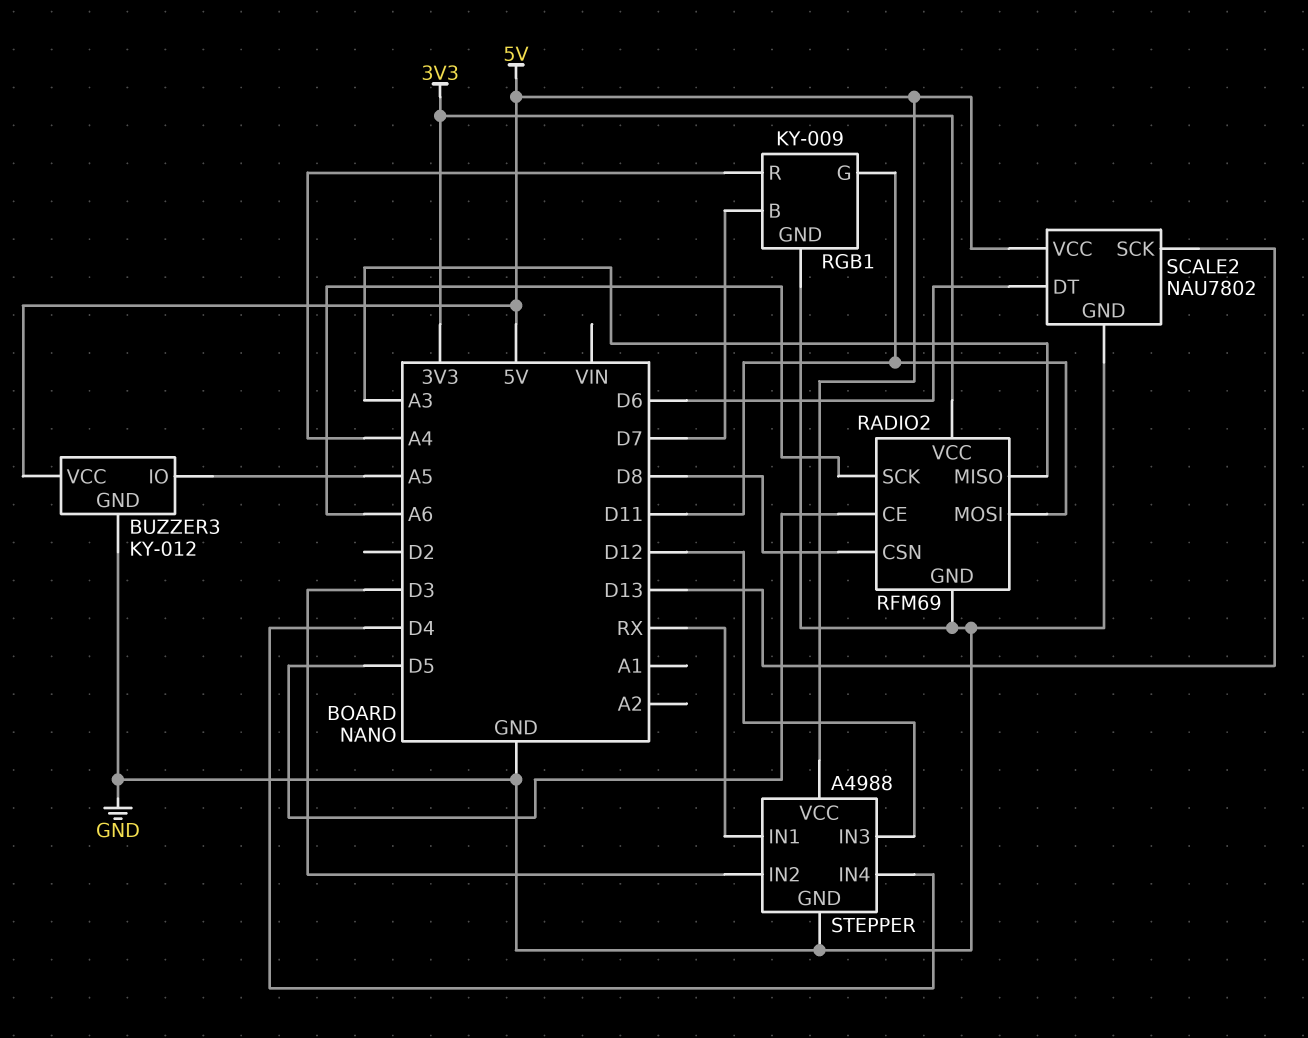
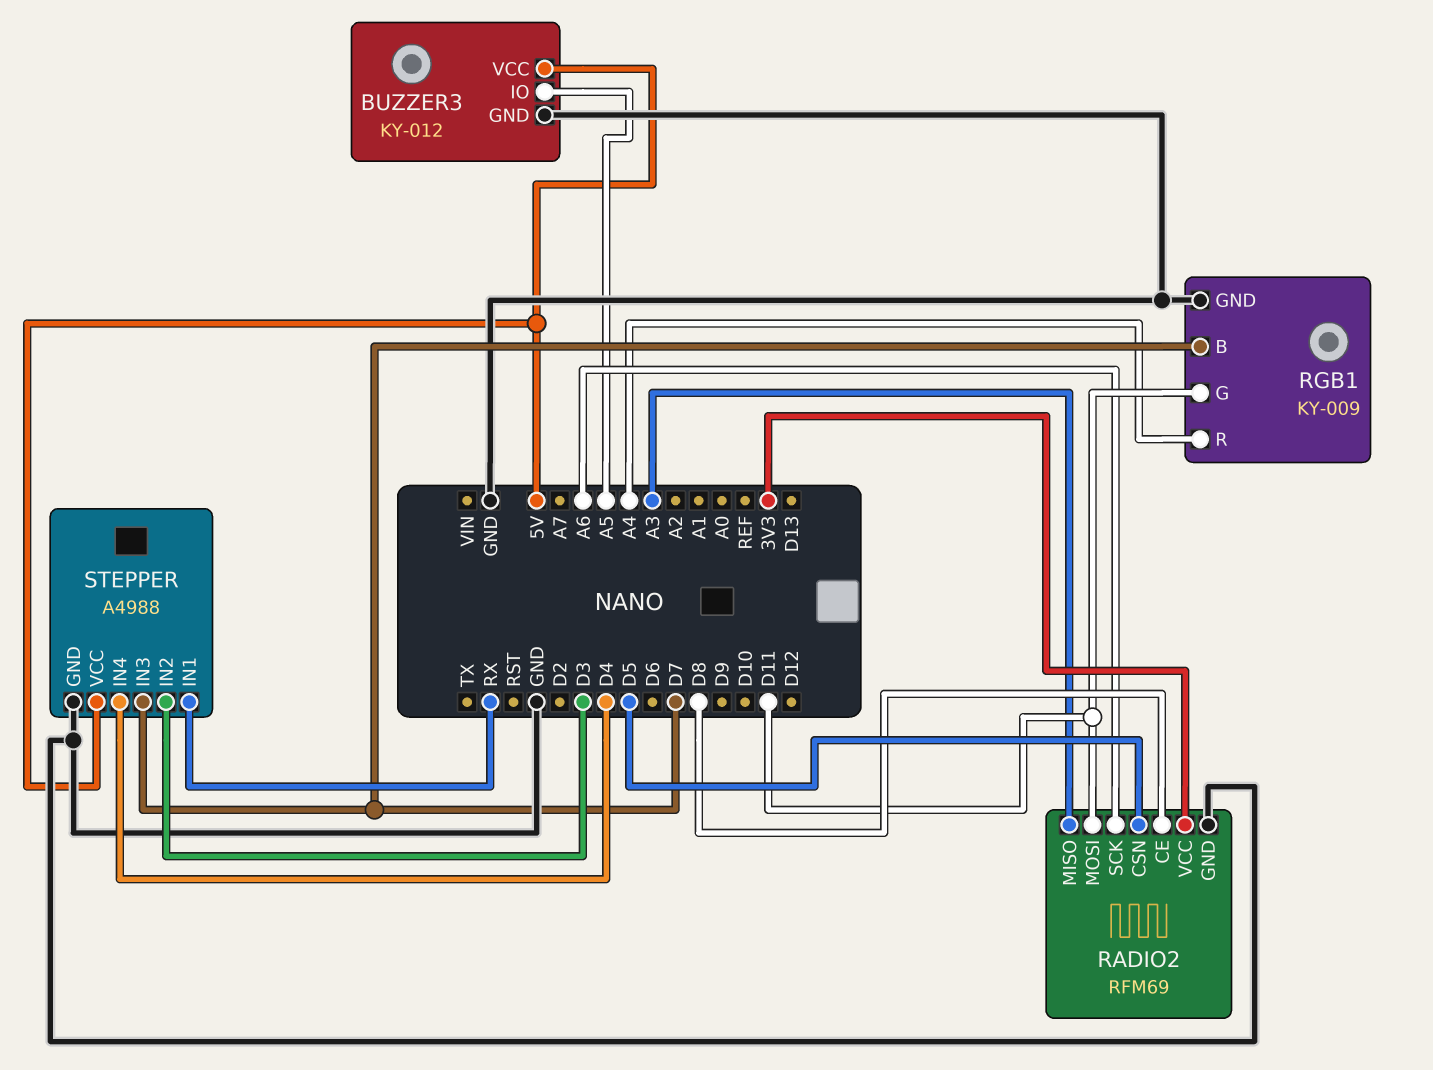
RADIO2 pin CE: D5 -> D8
RADIO2 pin CSN: D8 -> D5
SCALE2: NAU7802 -> none
SCALE2 pin DT: D6 -> none
SCALE2 pin GND: GND -> none
SCALE2 pin SCK: D13 -> none
SCALE2 pin VCC: 5V -> none
STEPPER pin IN3: D12 -> D7

